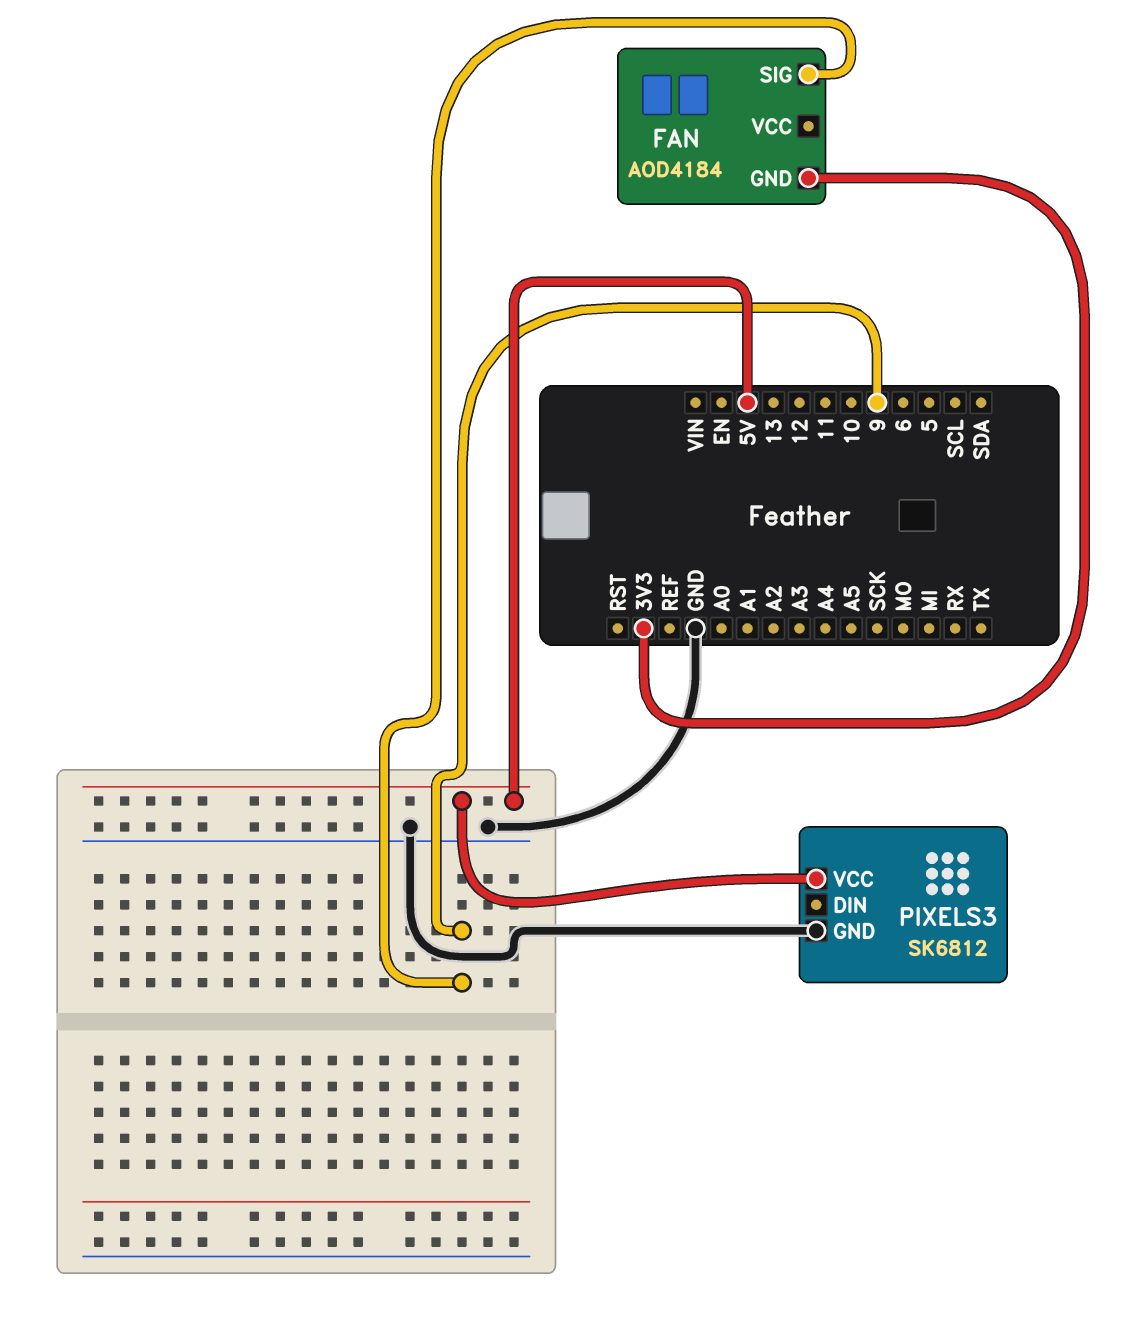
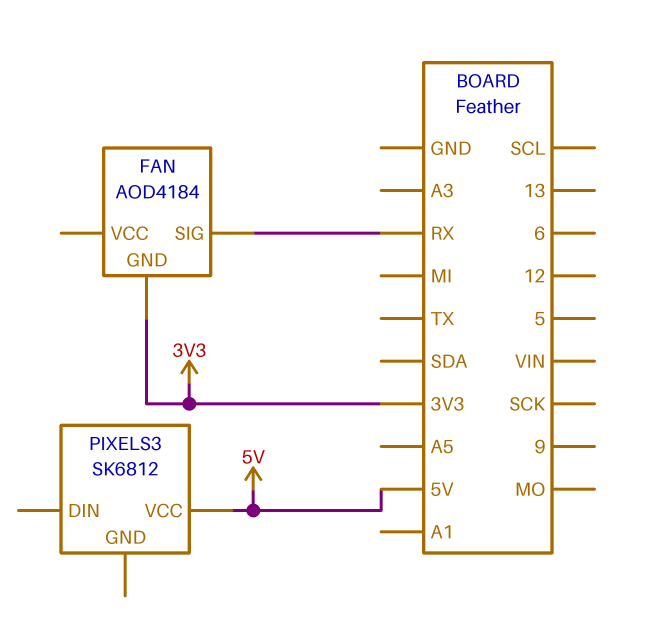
FAN pin SIG: 9 -> RX
PIXELS3 pin GND: GND -> none

